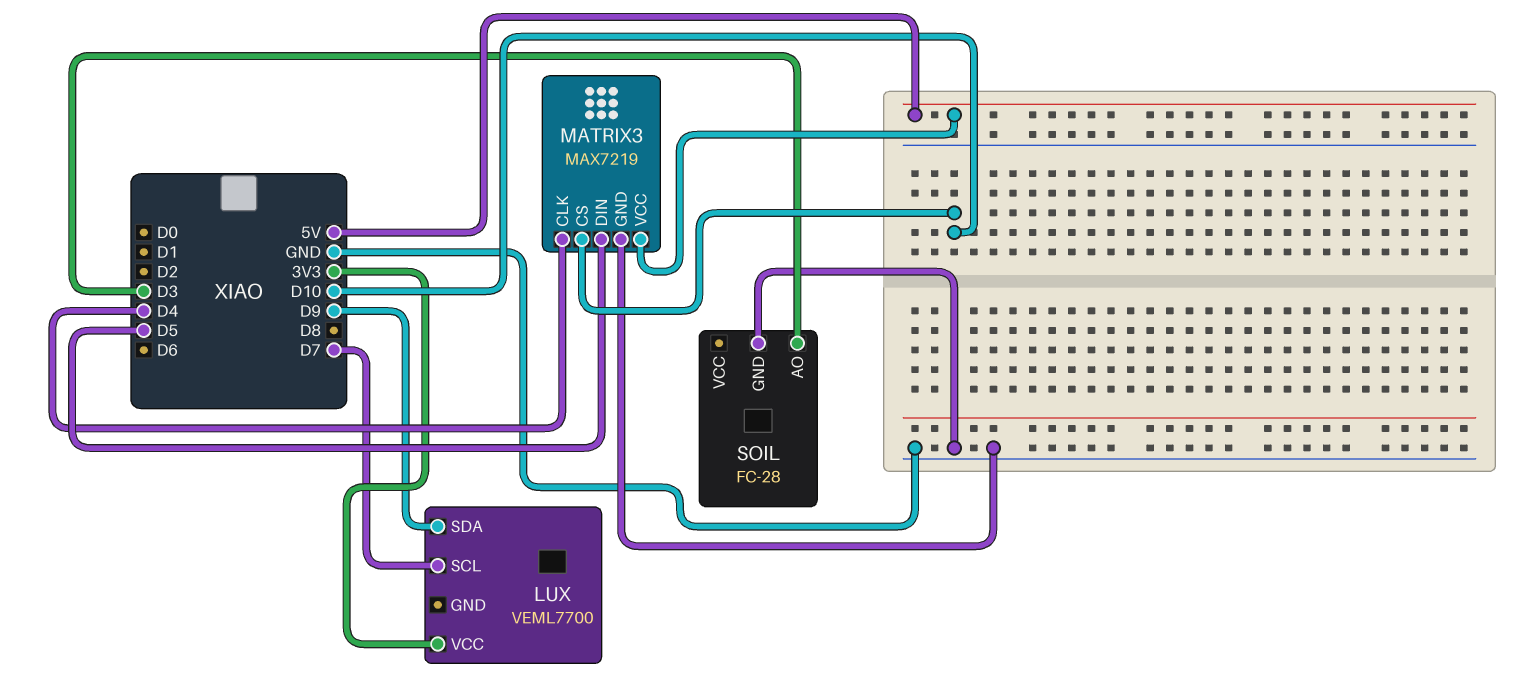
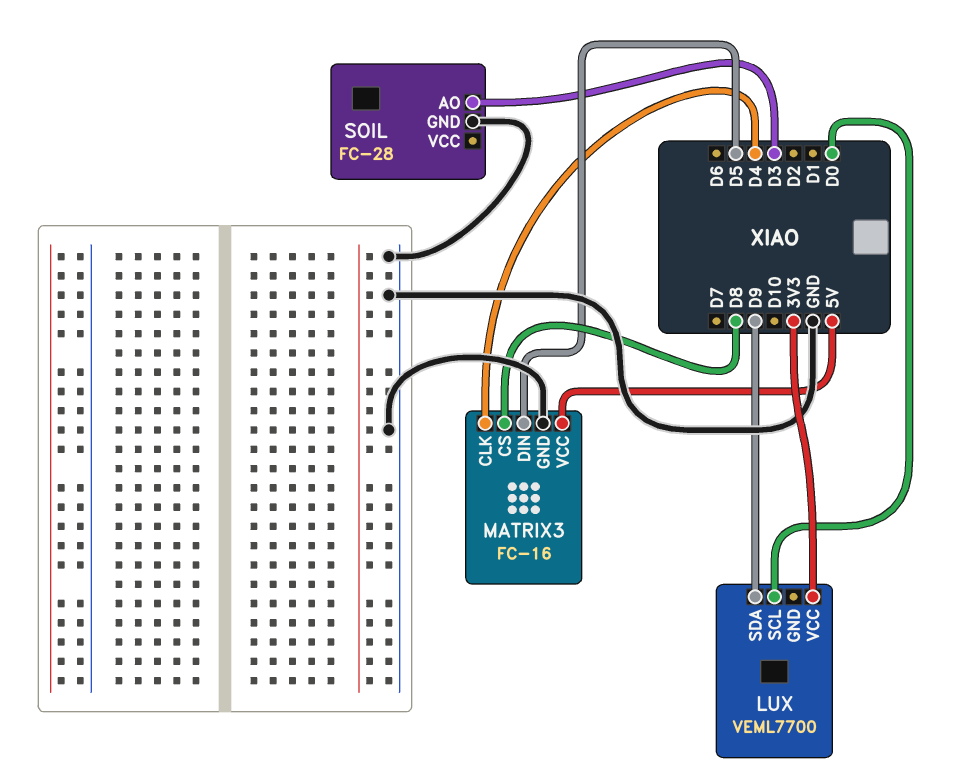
LUX pin SCL: D7 -> D0
MATRIX3: MAX7219 -> FC-16
MATRIX3 pin CS: D10 -> D8

